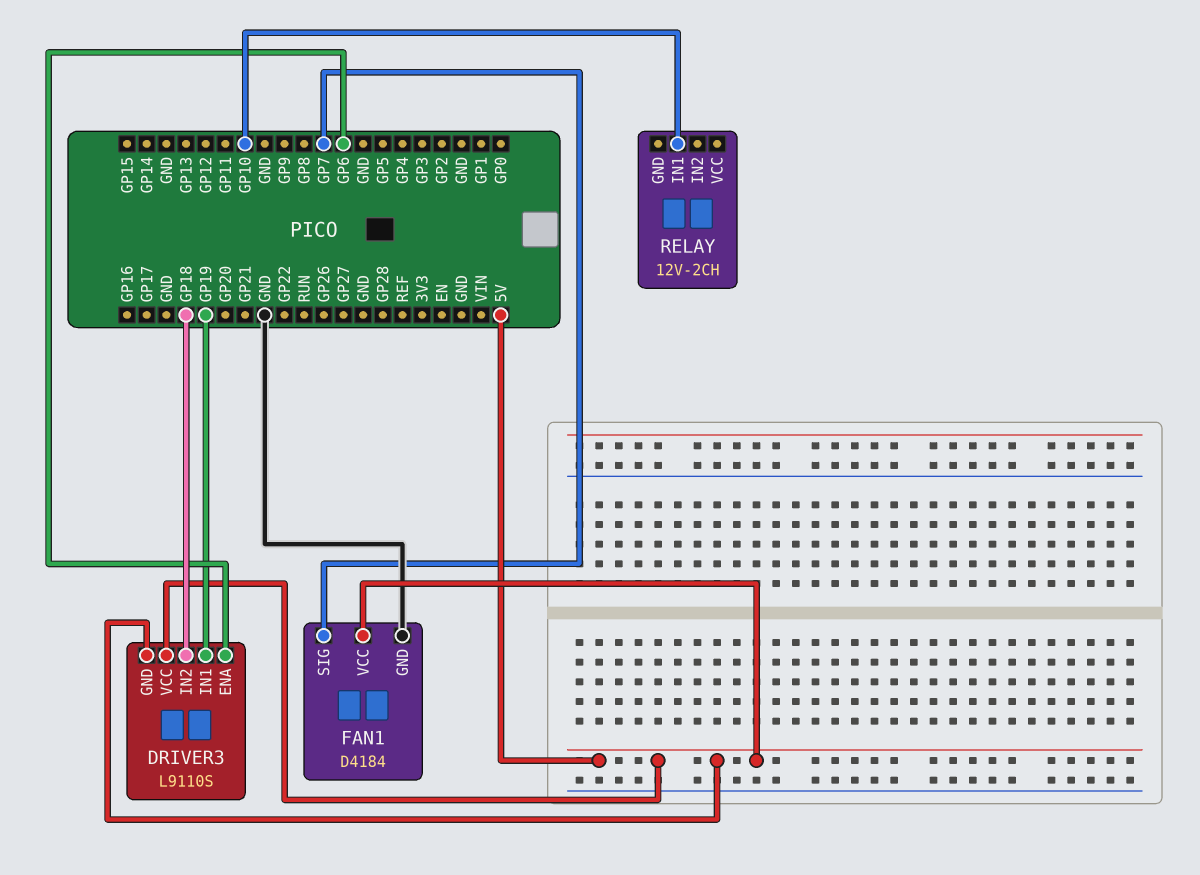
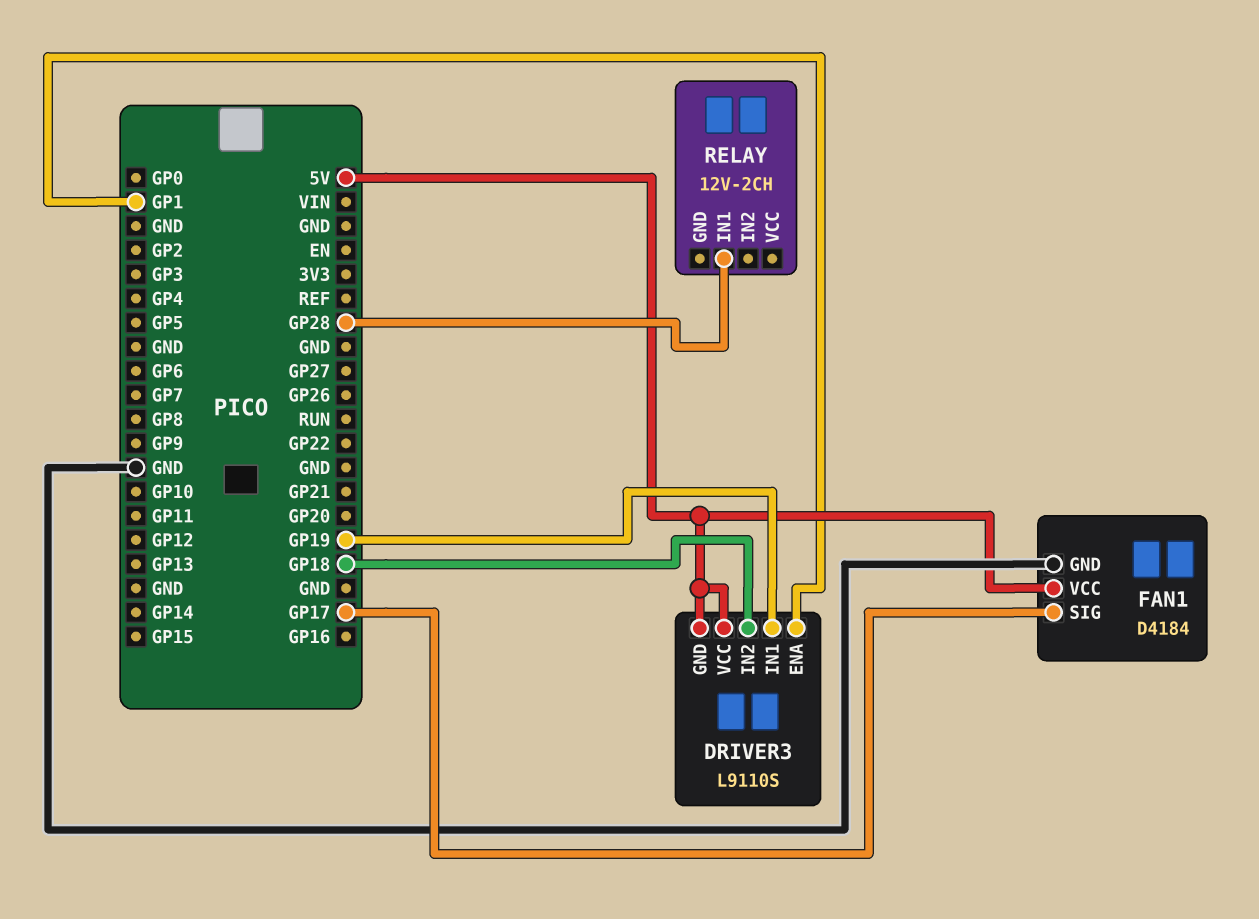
DRIVER3 pin ENA: GP6 -> GP1
FAN1 pin SIG: GP7 -> GP17
RELAY pin IN1: GP10 -> GP28

